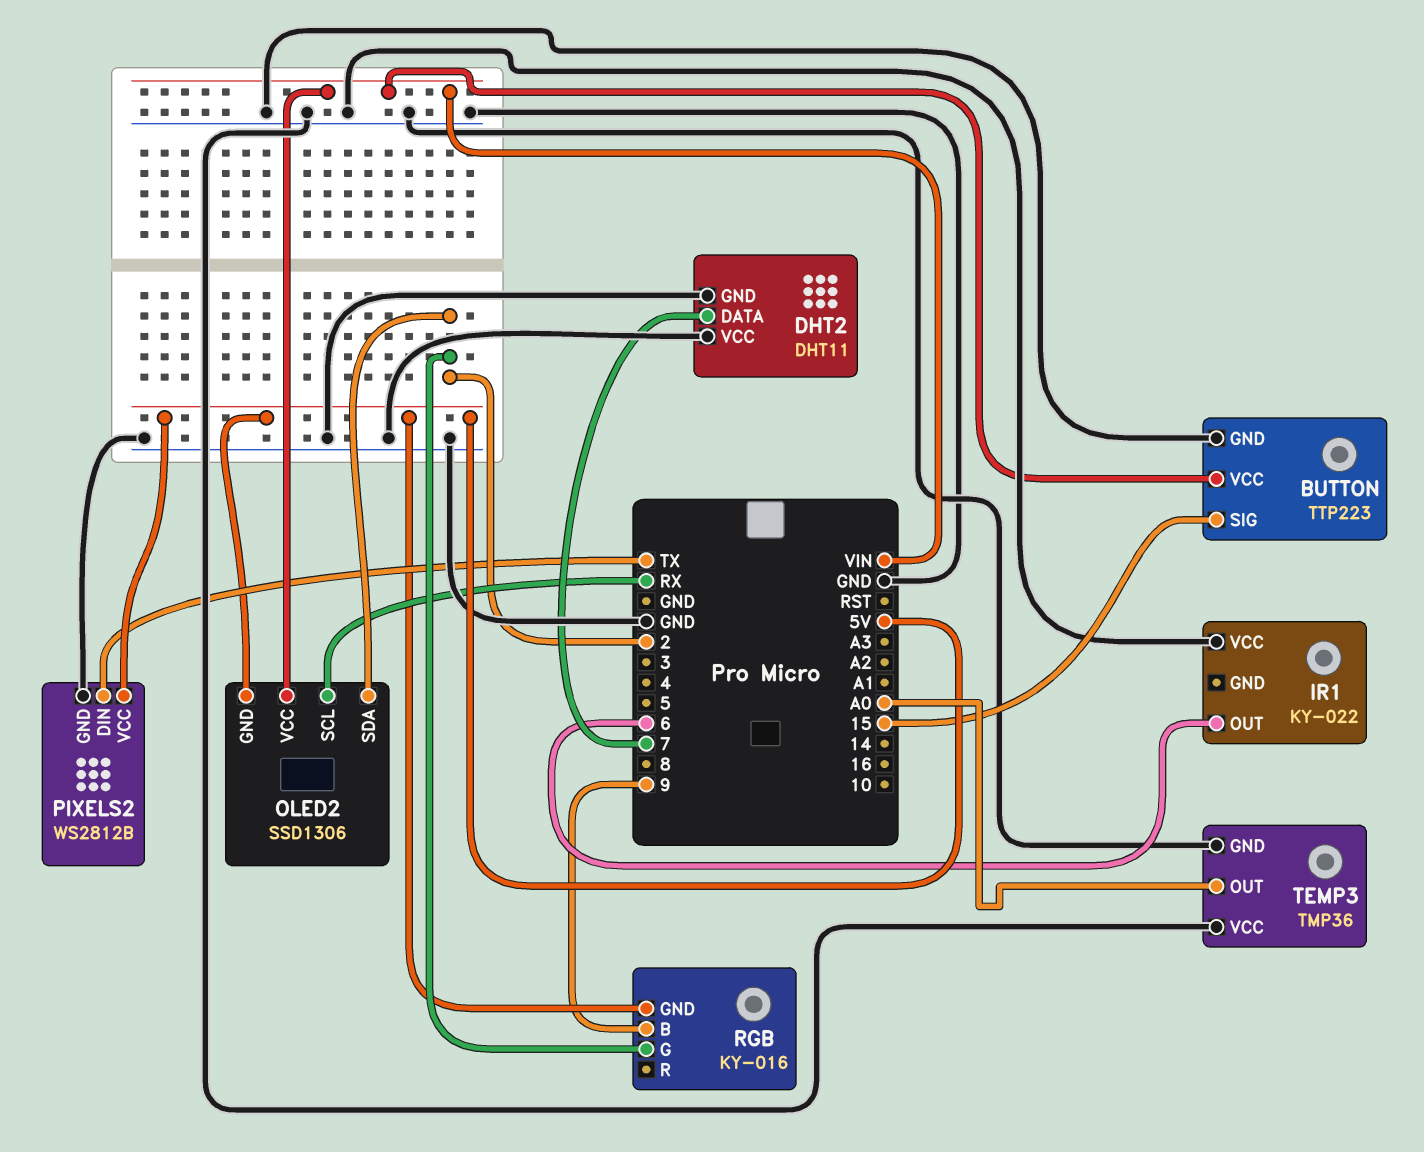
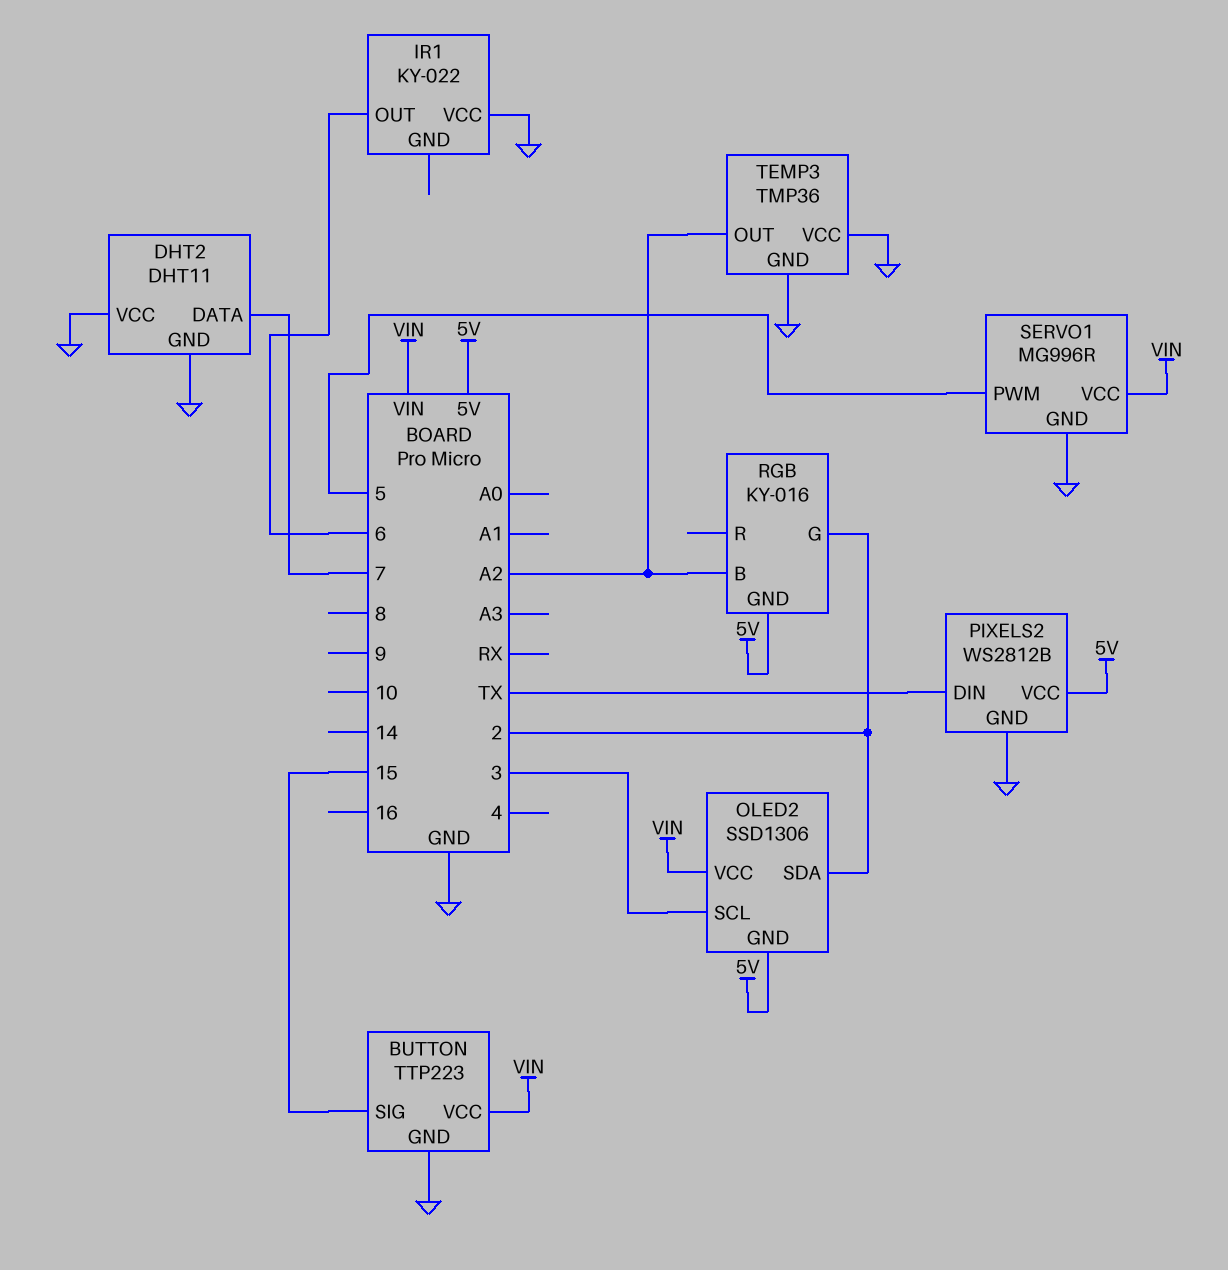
OLED2 pin SCL: RX -> 3
RGB pin B: 9 -> A2
SERVO1: none -> MG996R
SERVO1 pin GND: none -> GND
SERVO1 pin PWM: none -> 5
SERVO1 pin VCC: none -> VIN
TEMP3 pin OUT: A0 -> A2

